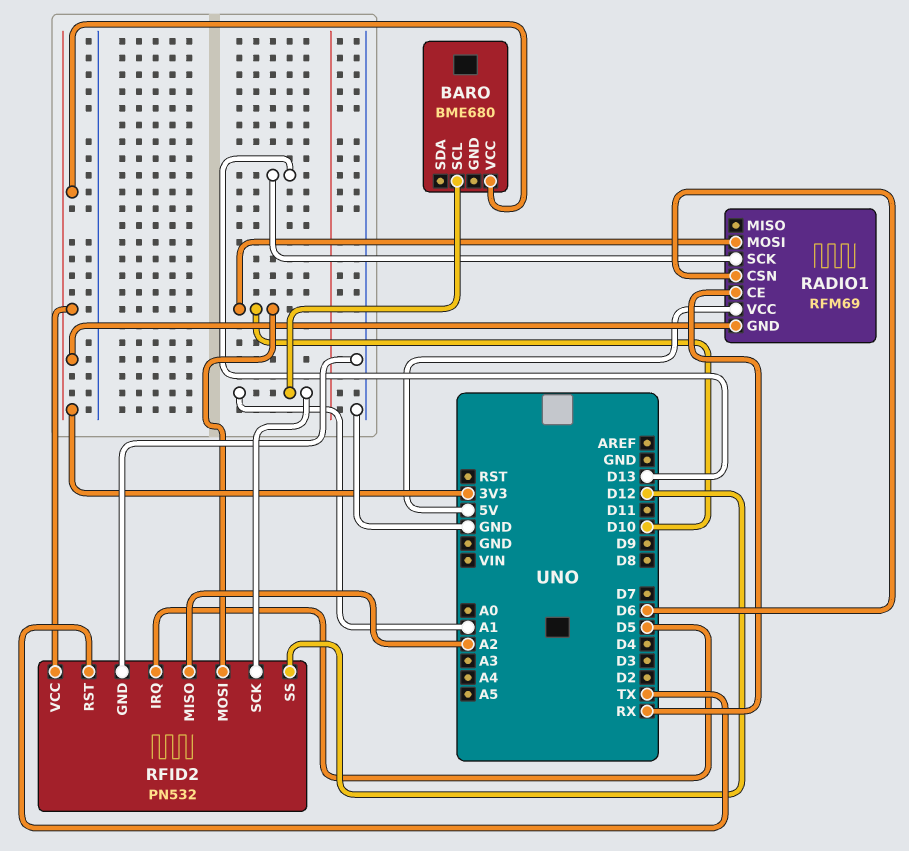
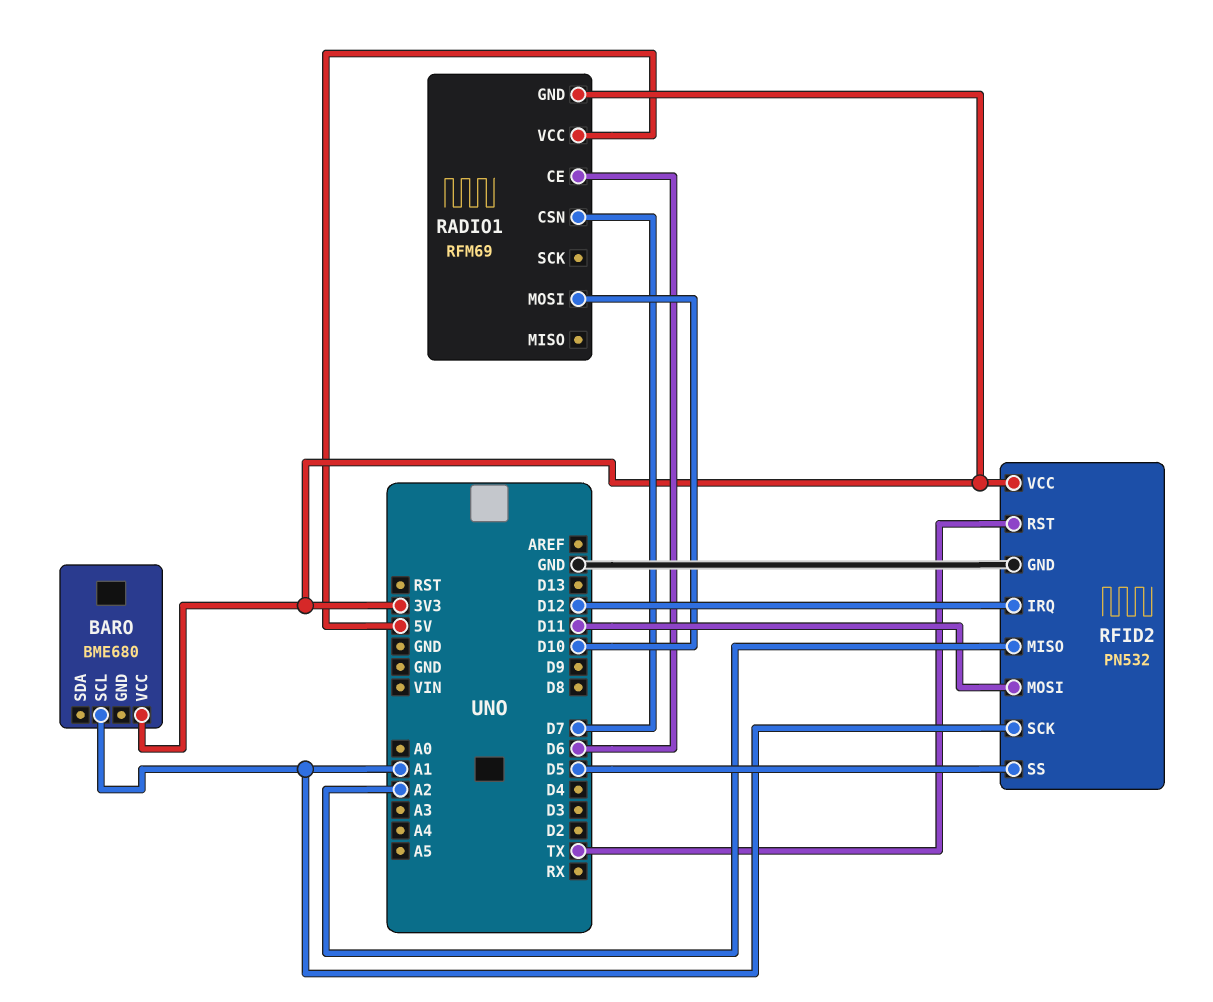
RADIO1 pin CE: RX -> D6
RADIO1 pin CSN: D6 -> D7
RADIO1 pin SCK: D13 -> none
RFID2 pin IRQ: D5 -> D12
RFID2 pin MOSI: D10 -> D11
RFID2 pin SS: D12 -> D5

